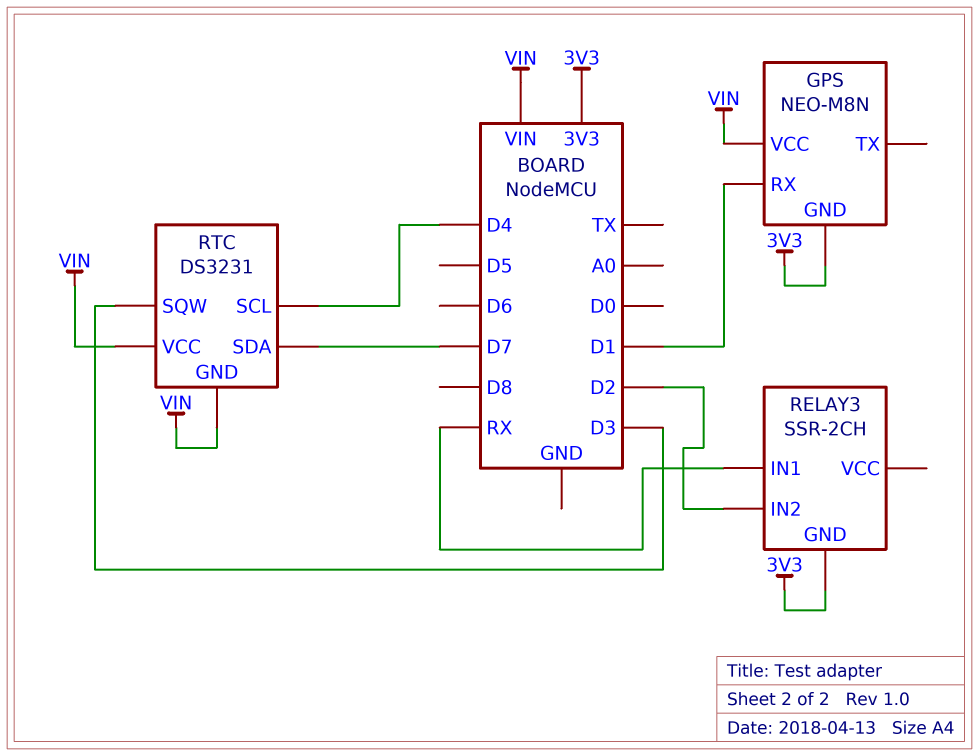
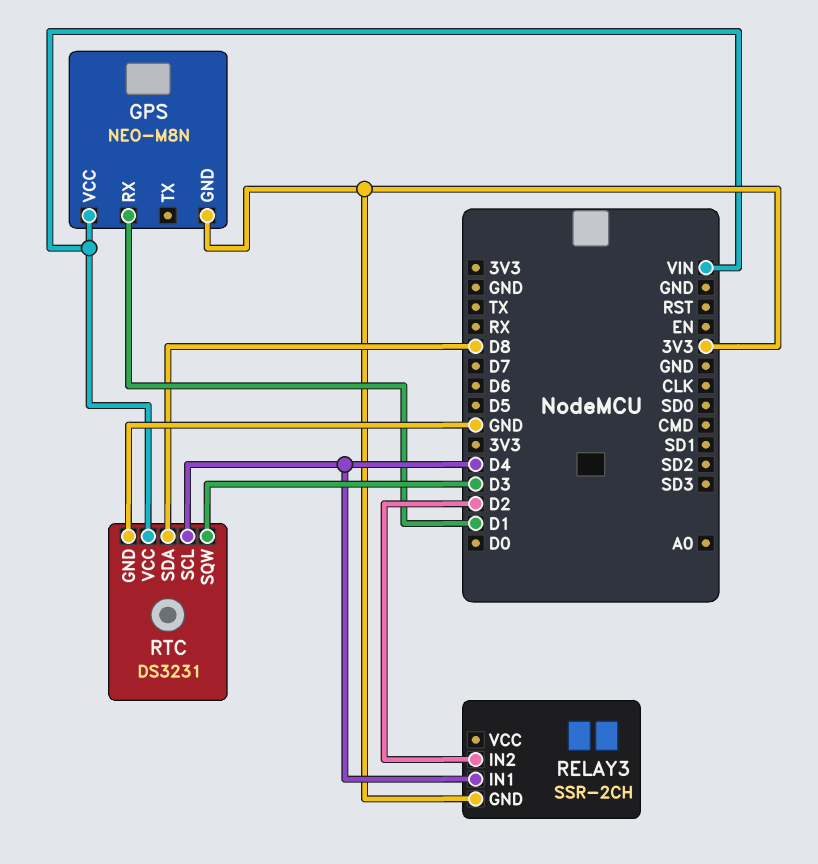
RELAY3 pin IN1: RX -> D4
RTC pin GND: VIN -> GND
RTC pin SDA: D7 -> D8

